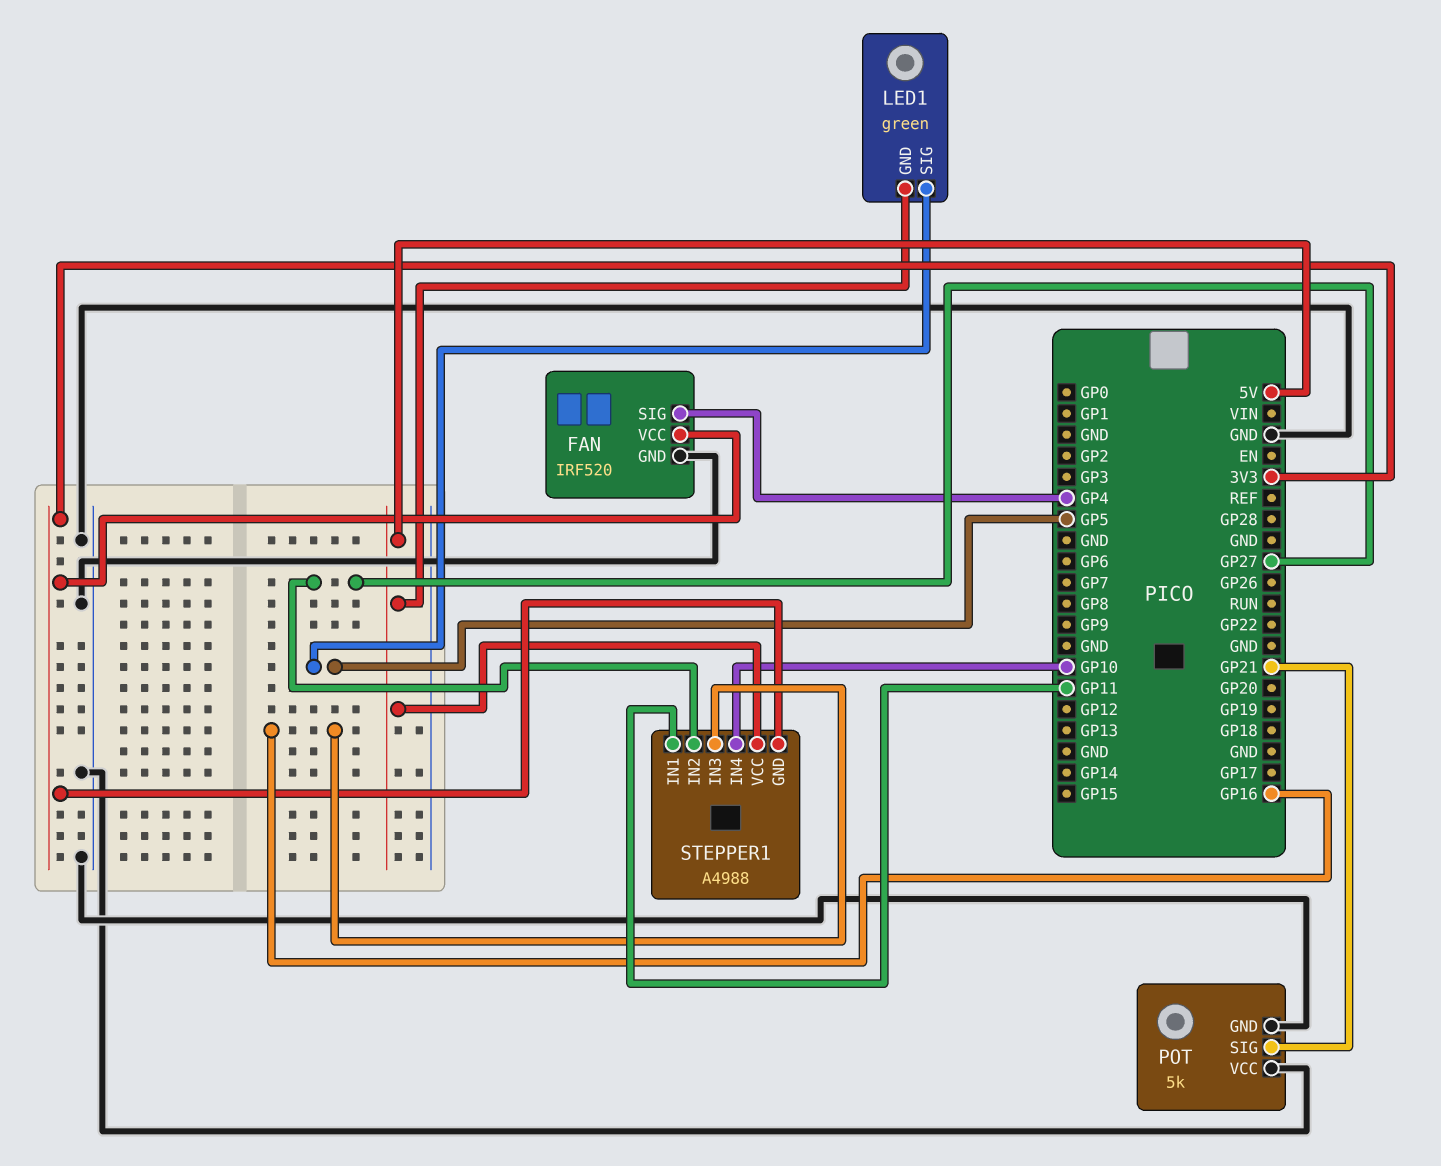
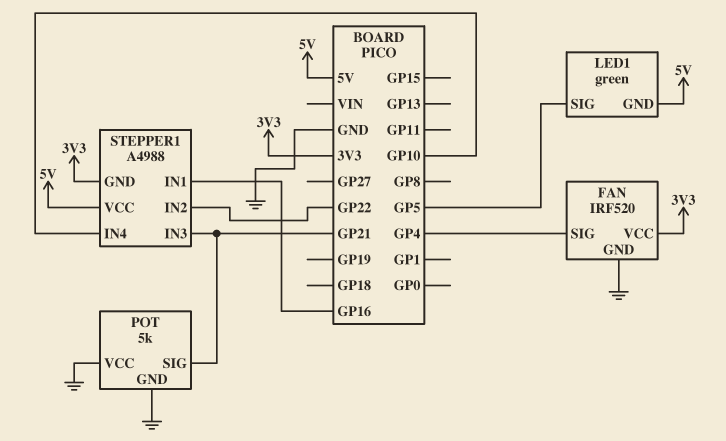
STEPPER1 pin IN1: GP11 -> GP16
STEPPER1 pin IN2: GP27 -> GP22
STEPPER1 pin IN3: GP16 -> GP21

